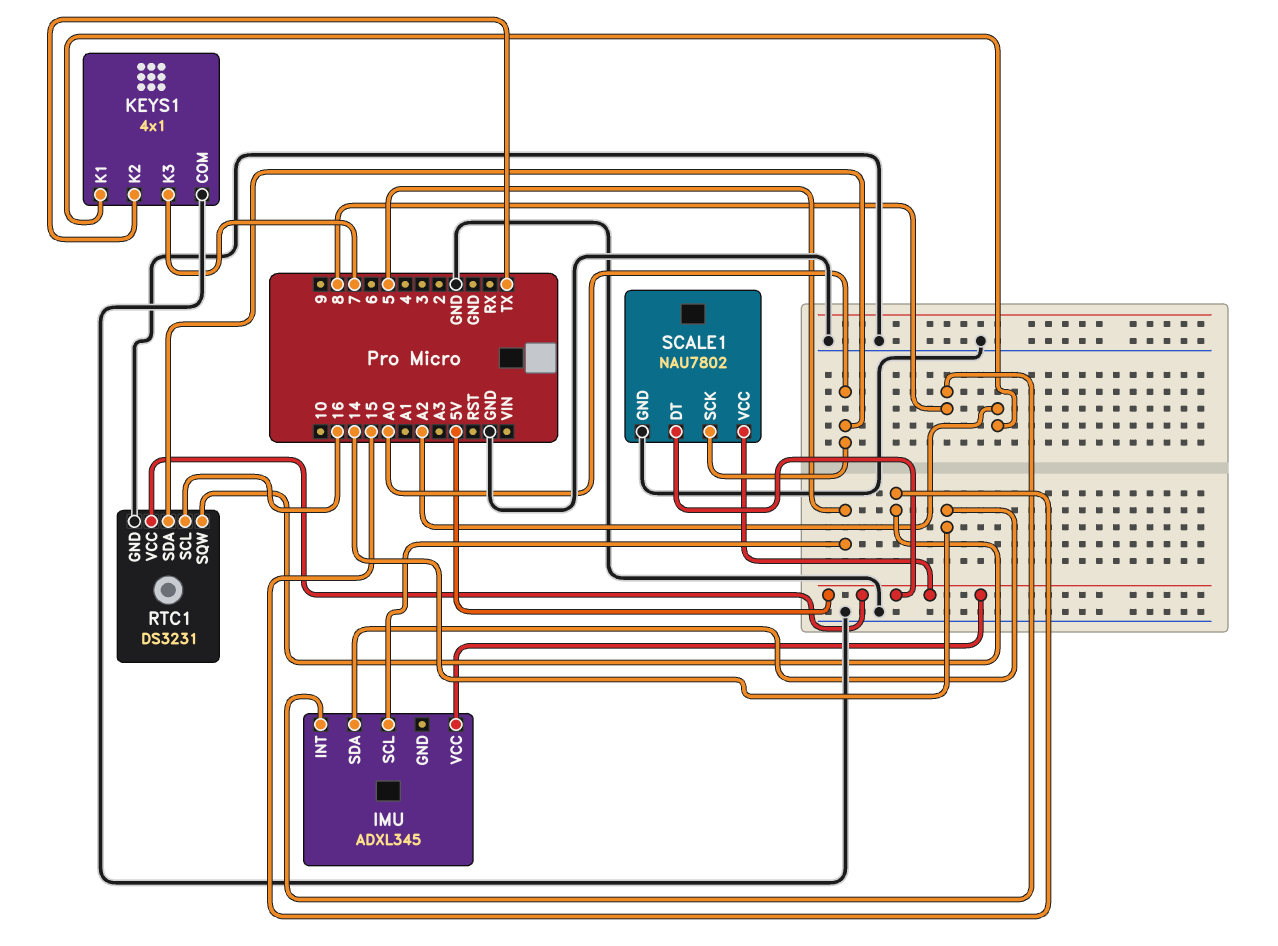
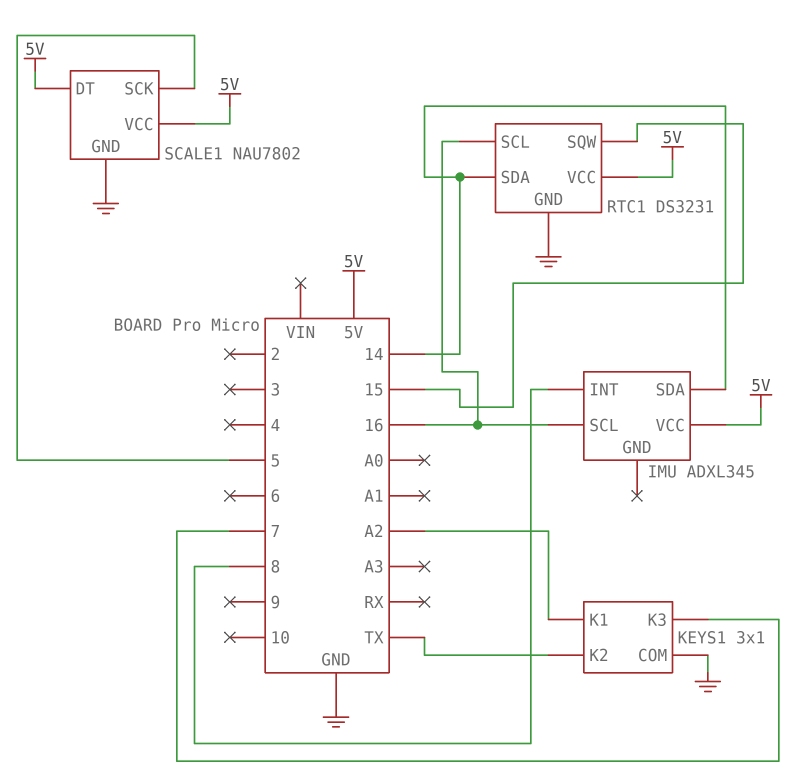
IMU pin SCL: 5 -> 16
KEYS1: 4x1 -> 3x1
RTC1 pin SDA: A0 -> 14
SCALE1 pin SCK: A0 -> 5

